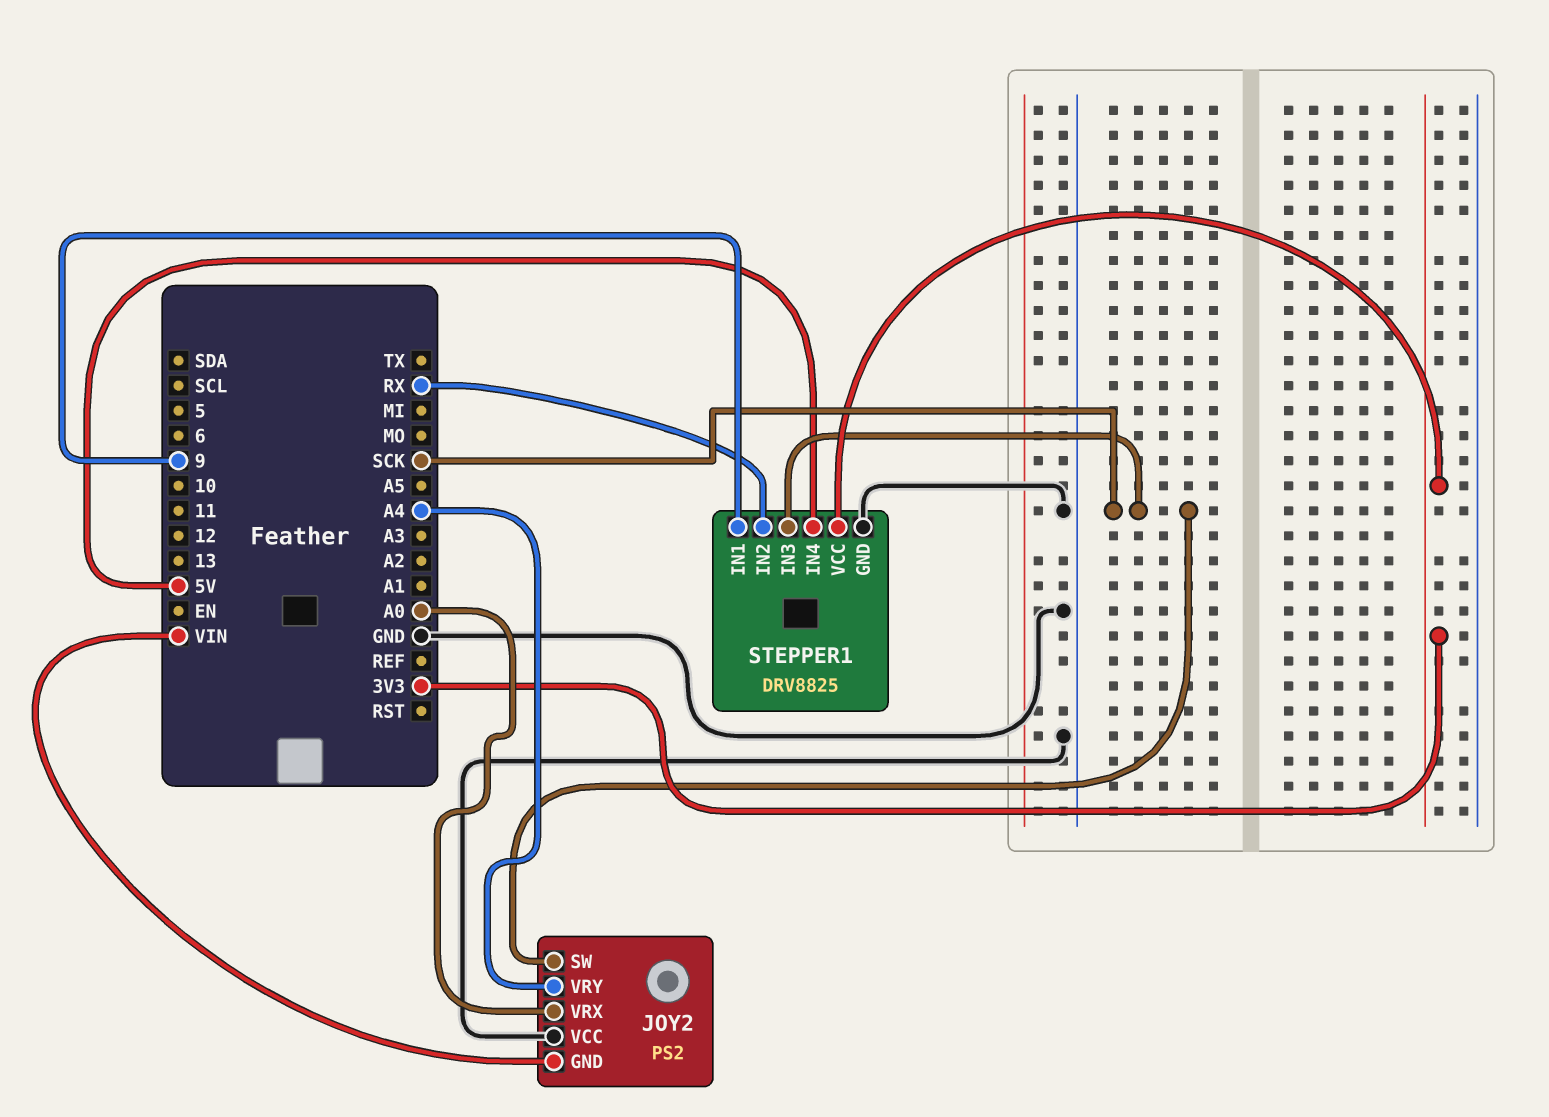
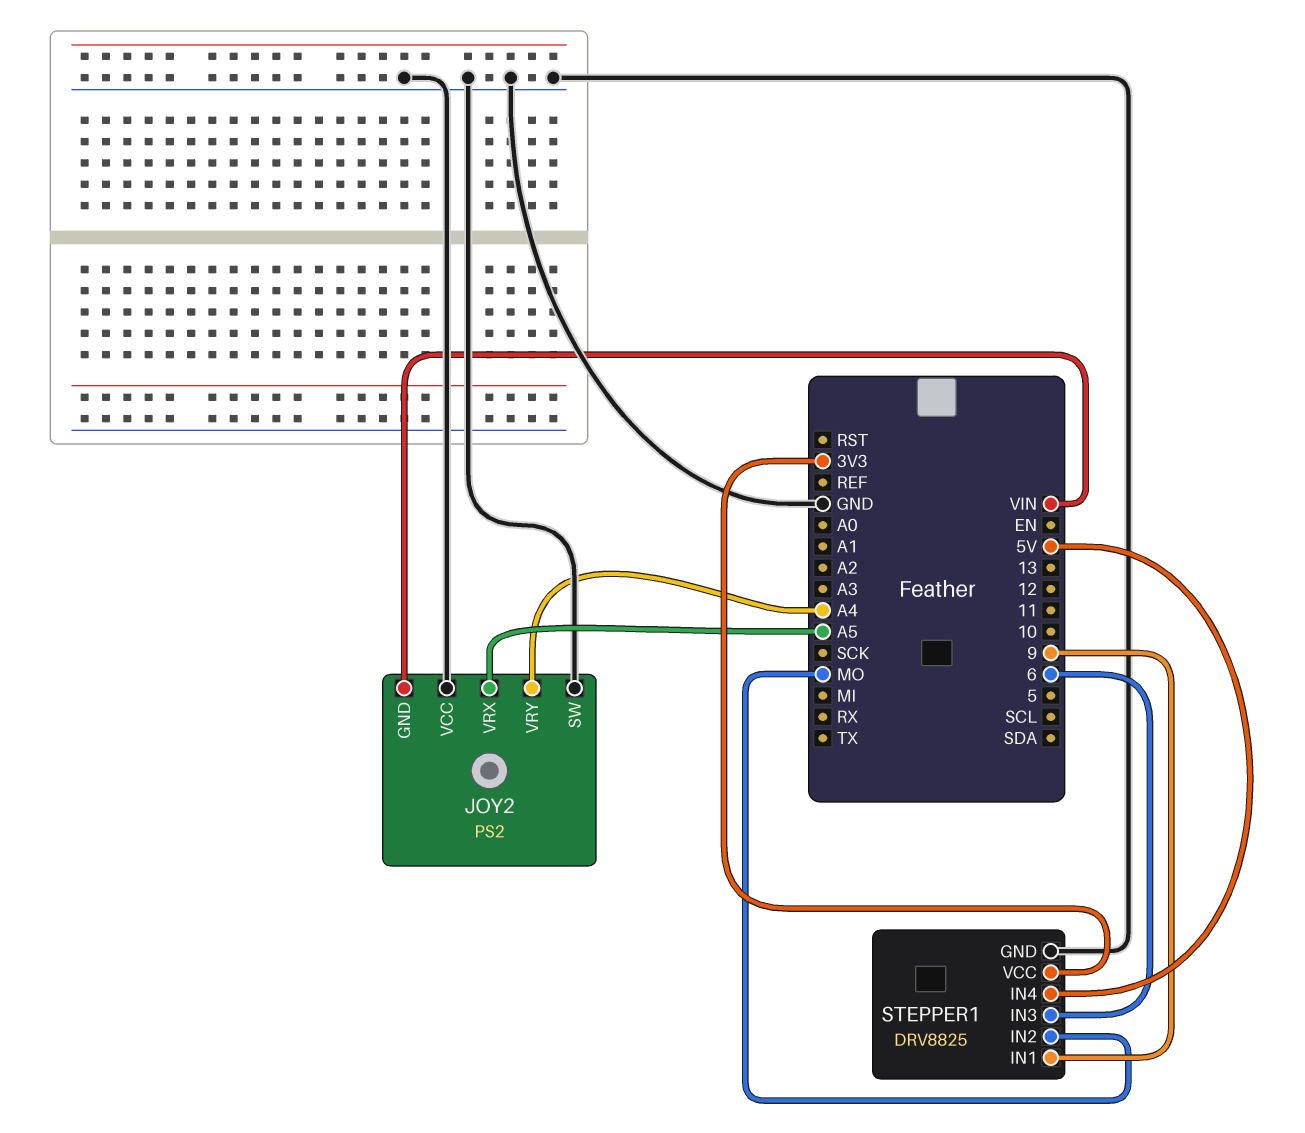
JOY2 pin SW: SCK -> GND
JOY2 pin VRX: A0 -> A5
STEPPER1 pin IN2: RX -> MO
STEPPER1 pin IN3: SCK -> 6

